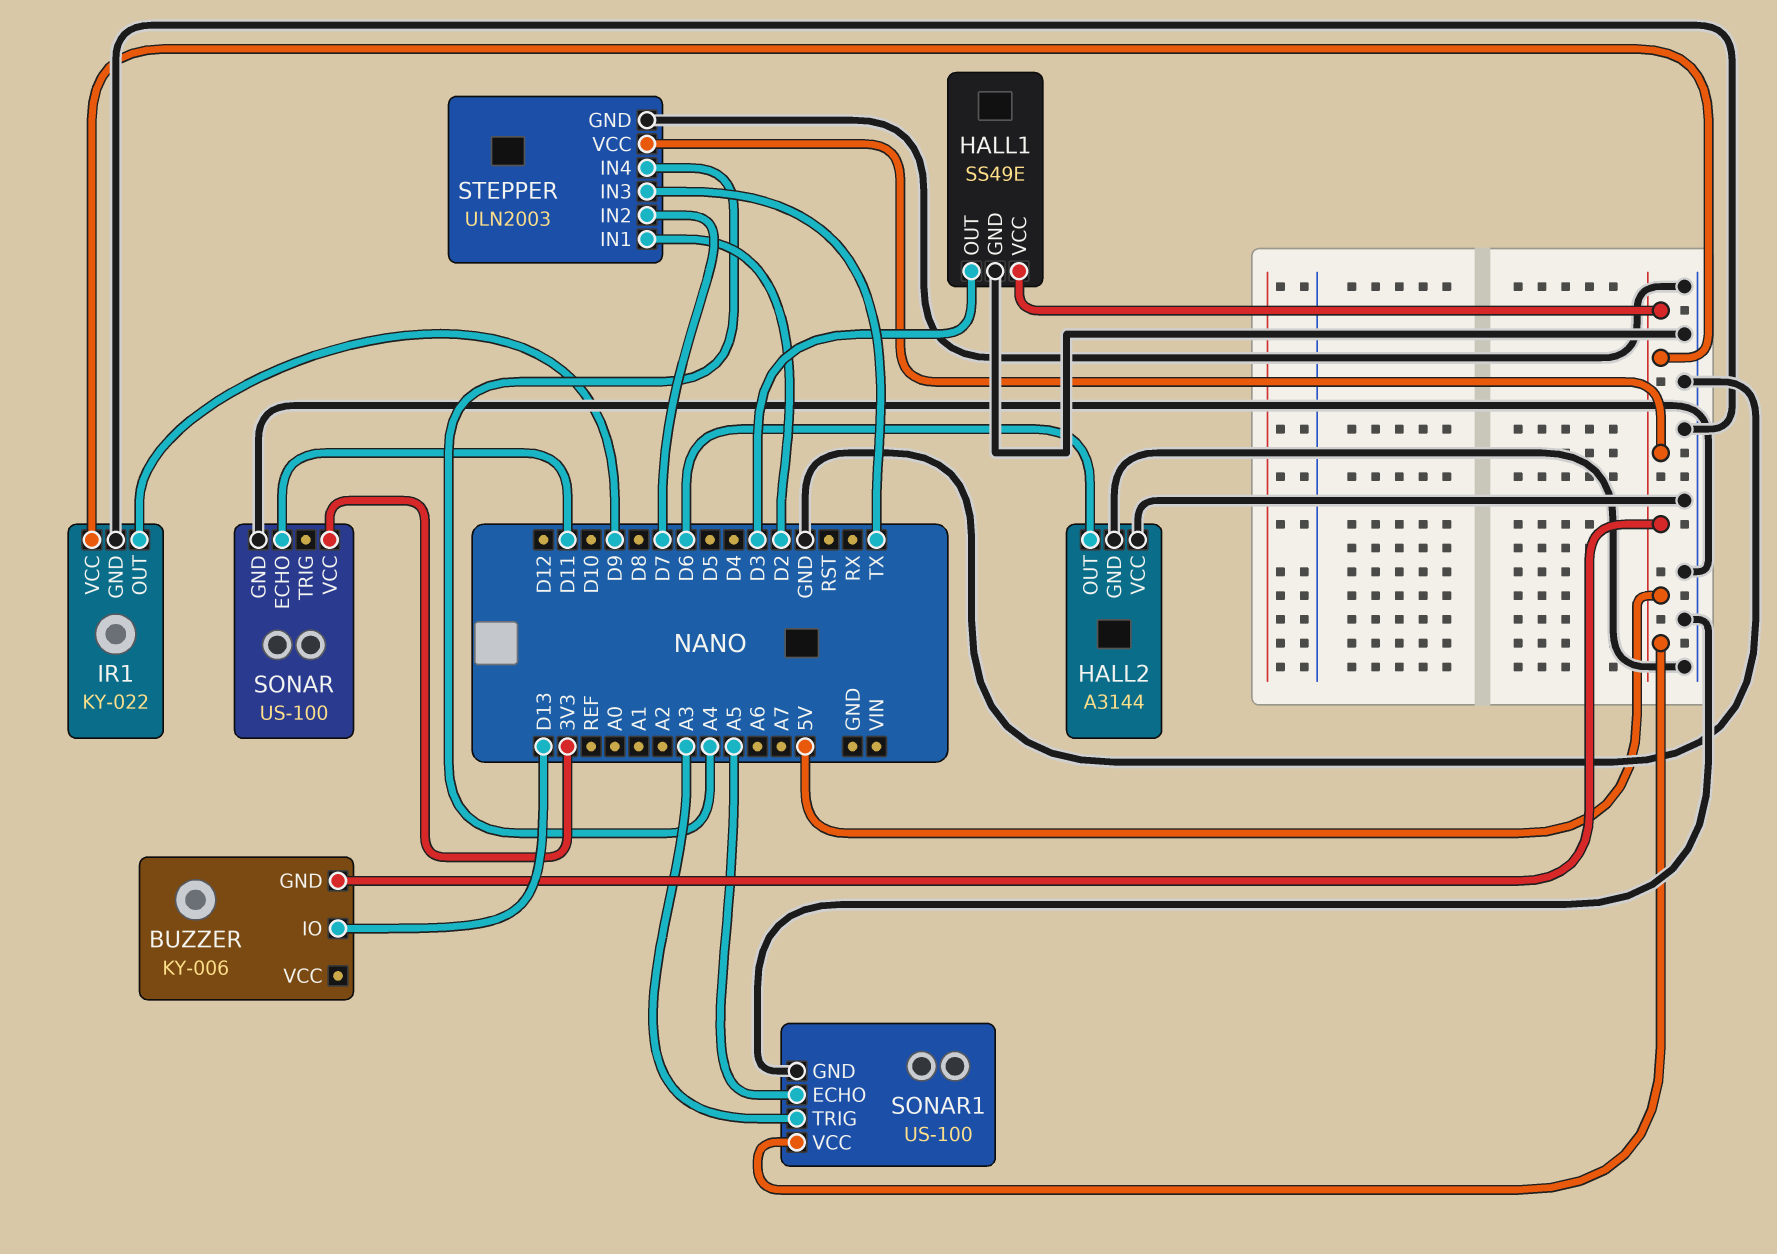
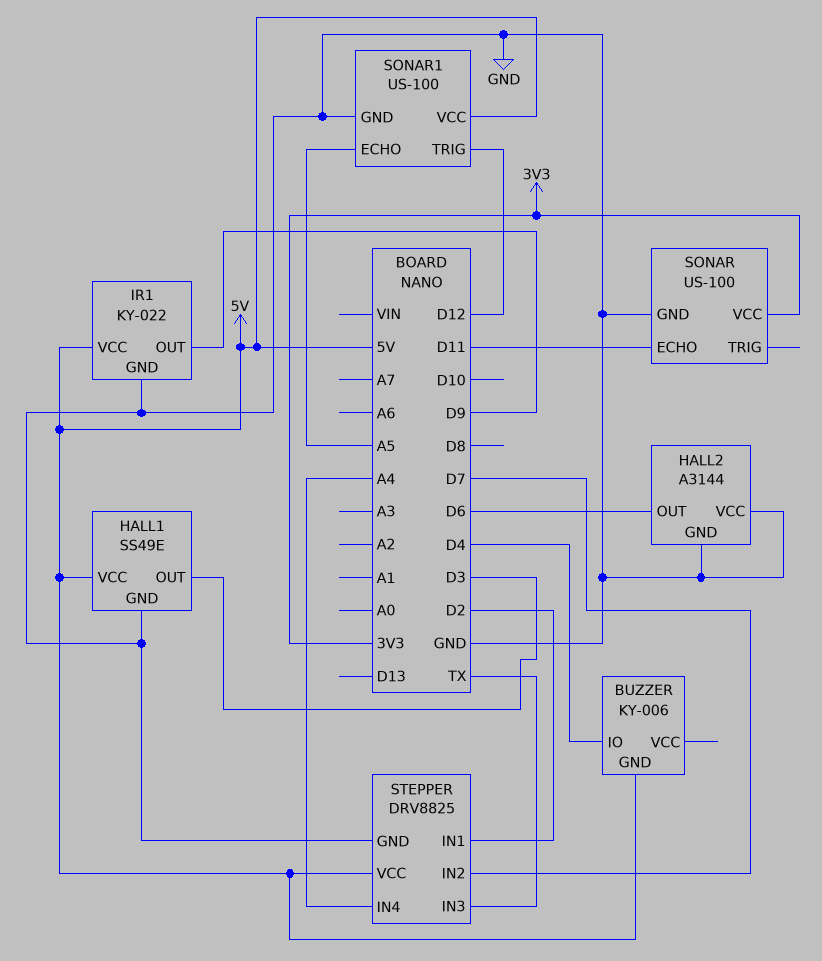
BUZZER pin IO: D13 -> D4
SONAR1 pin TRIG: A3 -> D12
STEPPER: ULN2003 -> DRV8825

